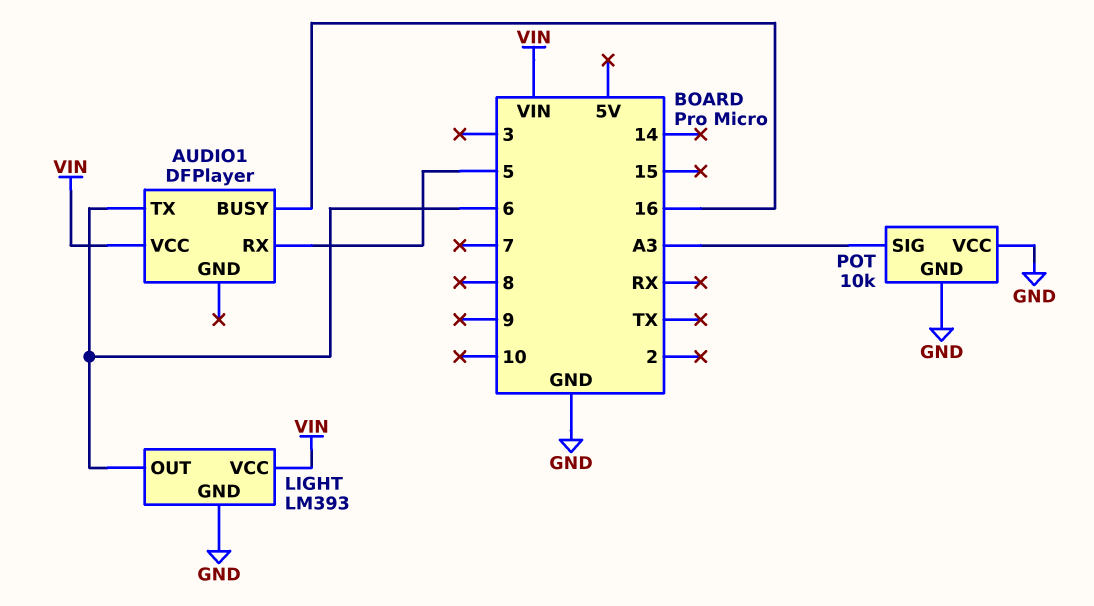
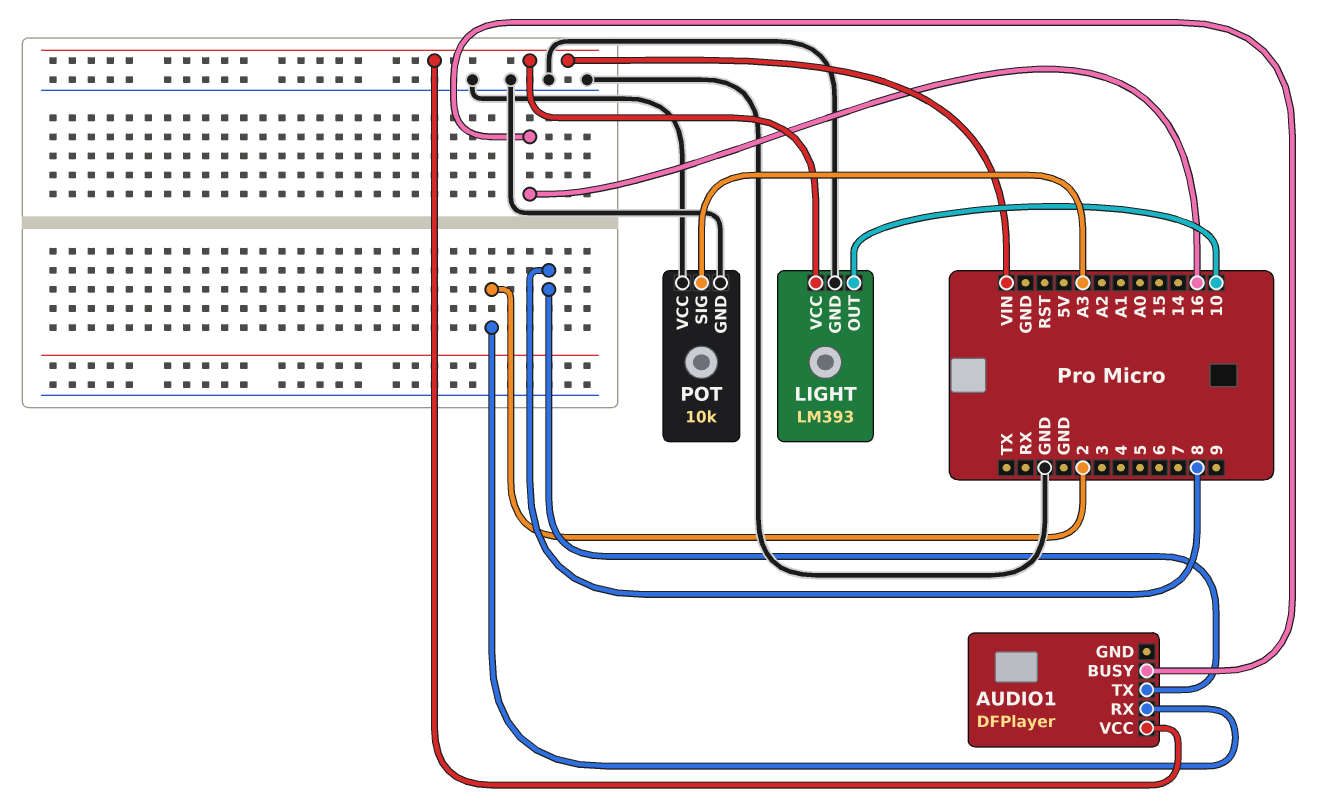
AUDIO1 pin RX: 5 -> 2
AUDIO1 pin TX: 6 -> 8
LIGHT pin OUT: 6 -> 10

